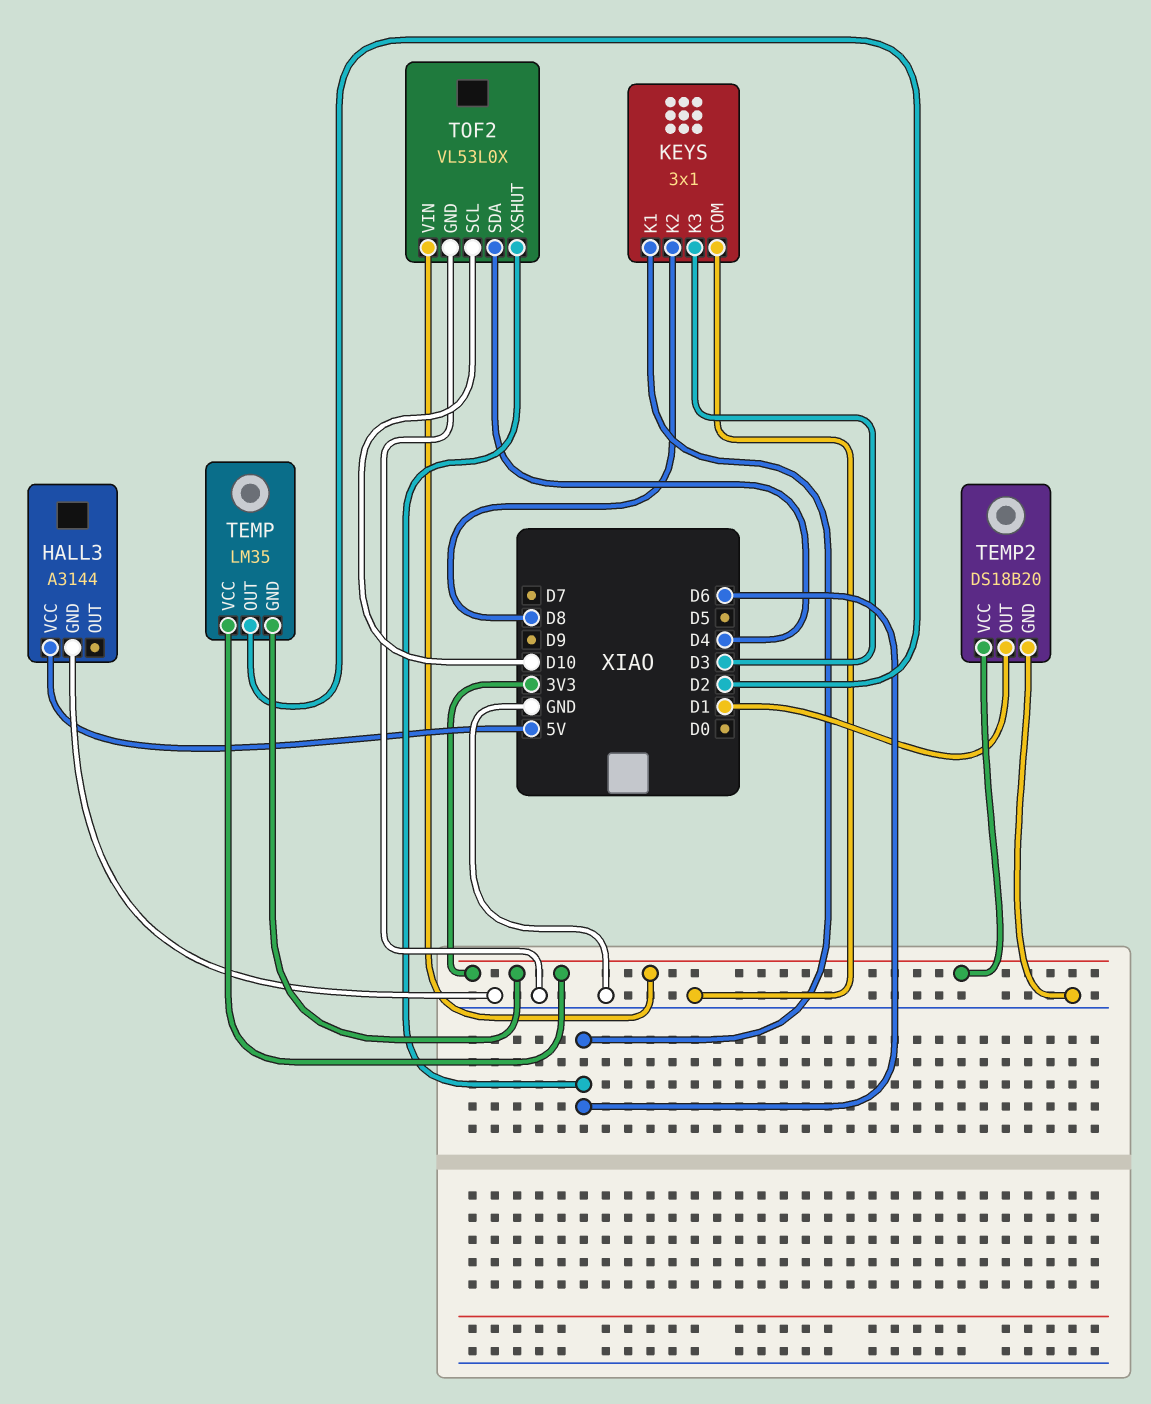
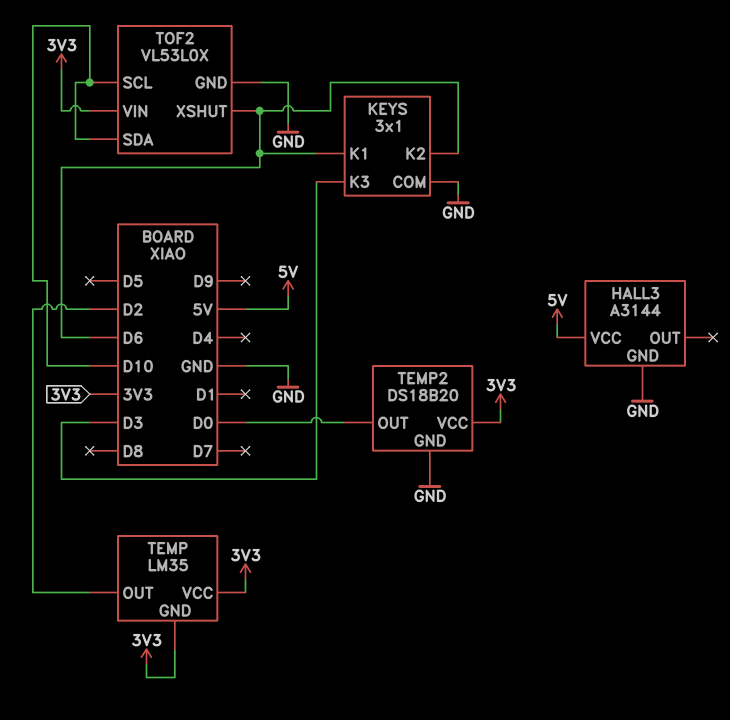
KEYS pin K2: D8 -> D6
TEMP2 pin OUT: D1 -> D0
TOF2 pin SDA: D4 -> D10

